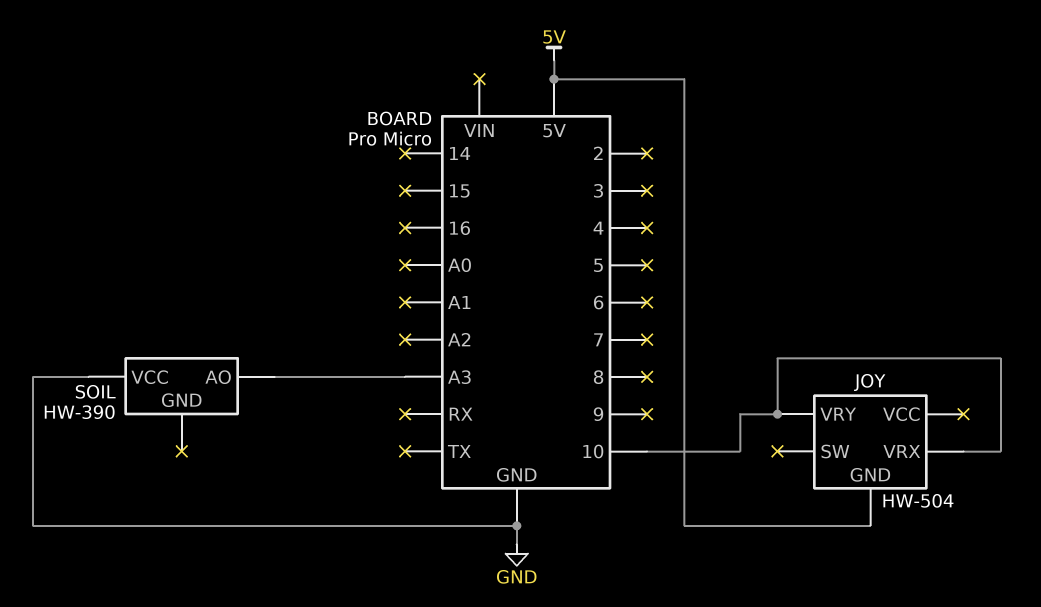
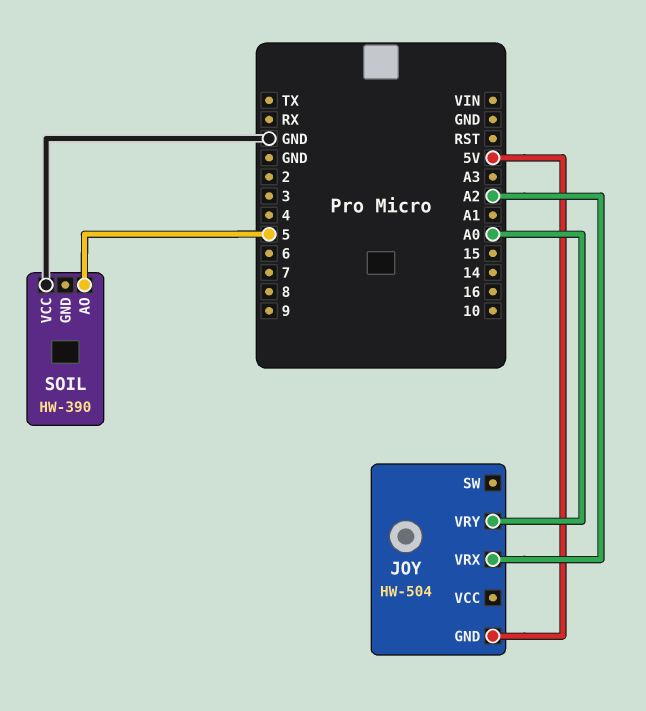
JOY pin VRX: 10 -> A2
JOY pin VRY: 10 -> A0
SOIL pin AO: A3 -> 5

